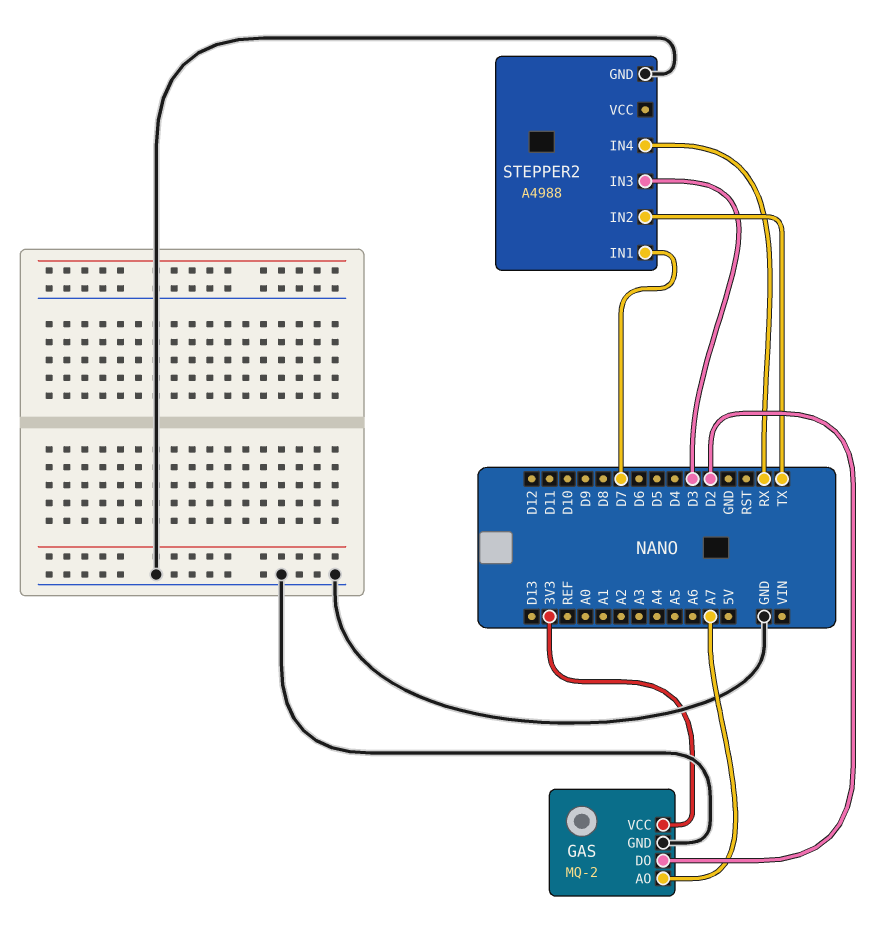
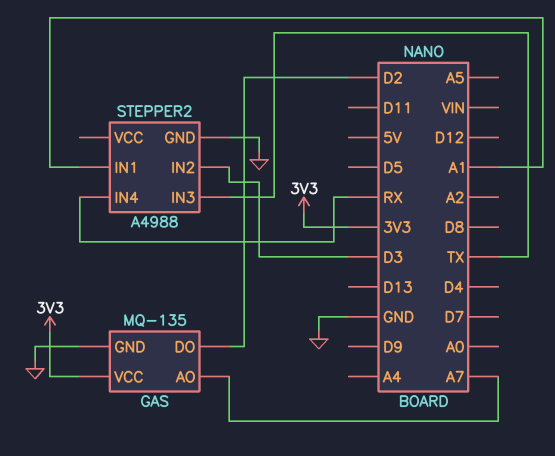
GAS: MQ-2 -> MQ-135
STEPPER2 pin IN1: D7 -> A1
STEPPER2 pin IN2: TX -> D3
STEPPER2 pin IN3: D3 -> TX

